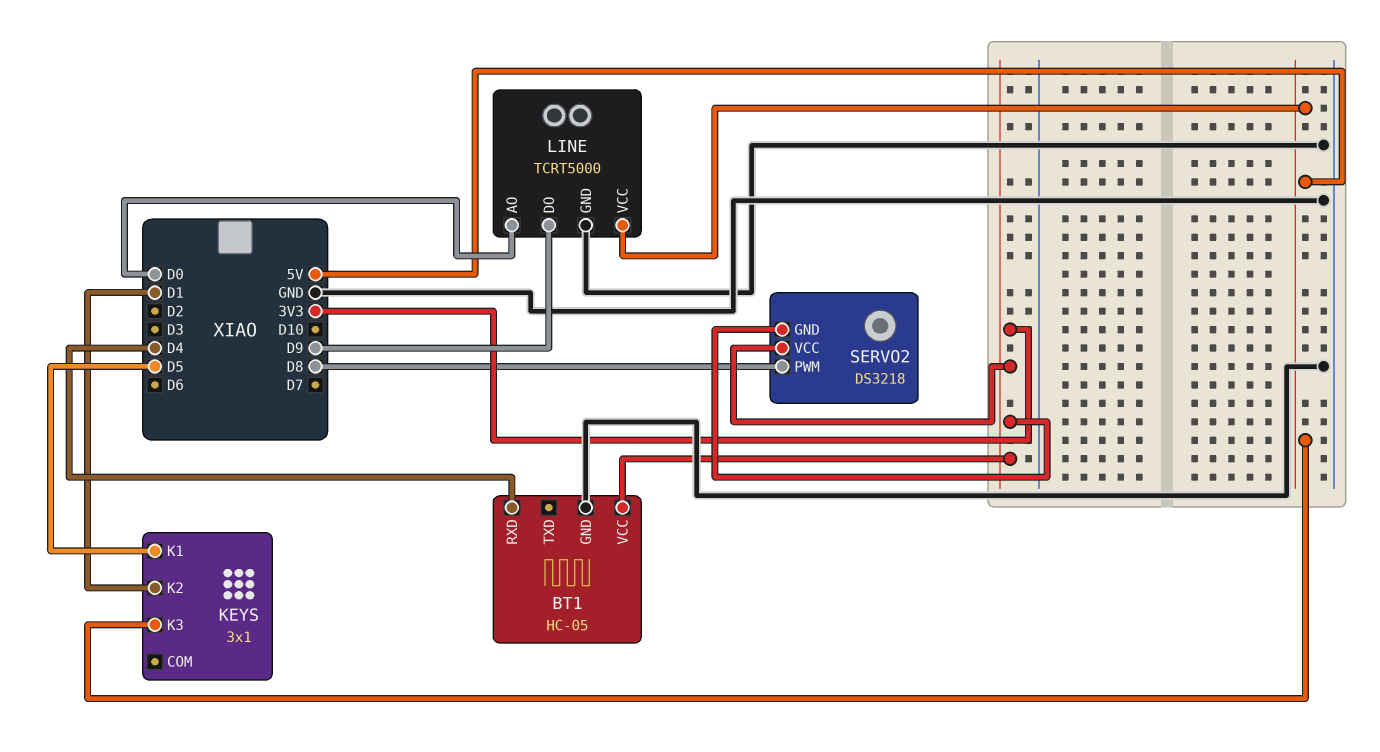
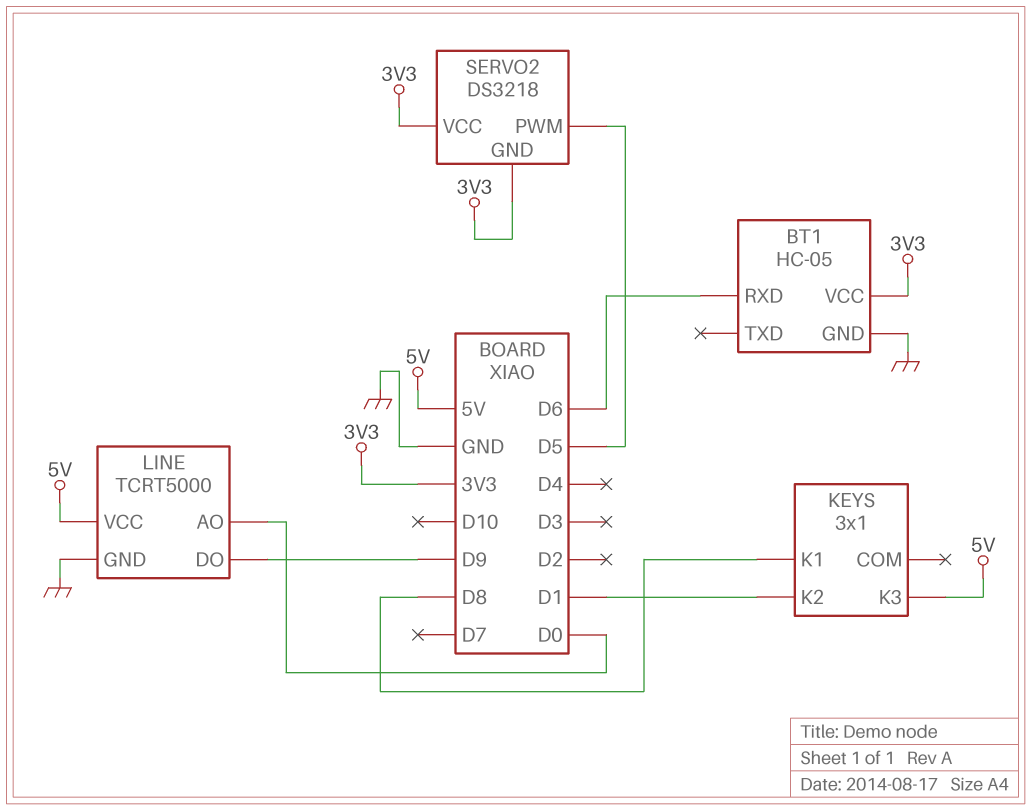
BT1 pin RXD: D4 -> D6
KEYS pin K1: D5 -> D8
SERVO2 pin PWM: D8 -> D5

